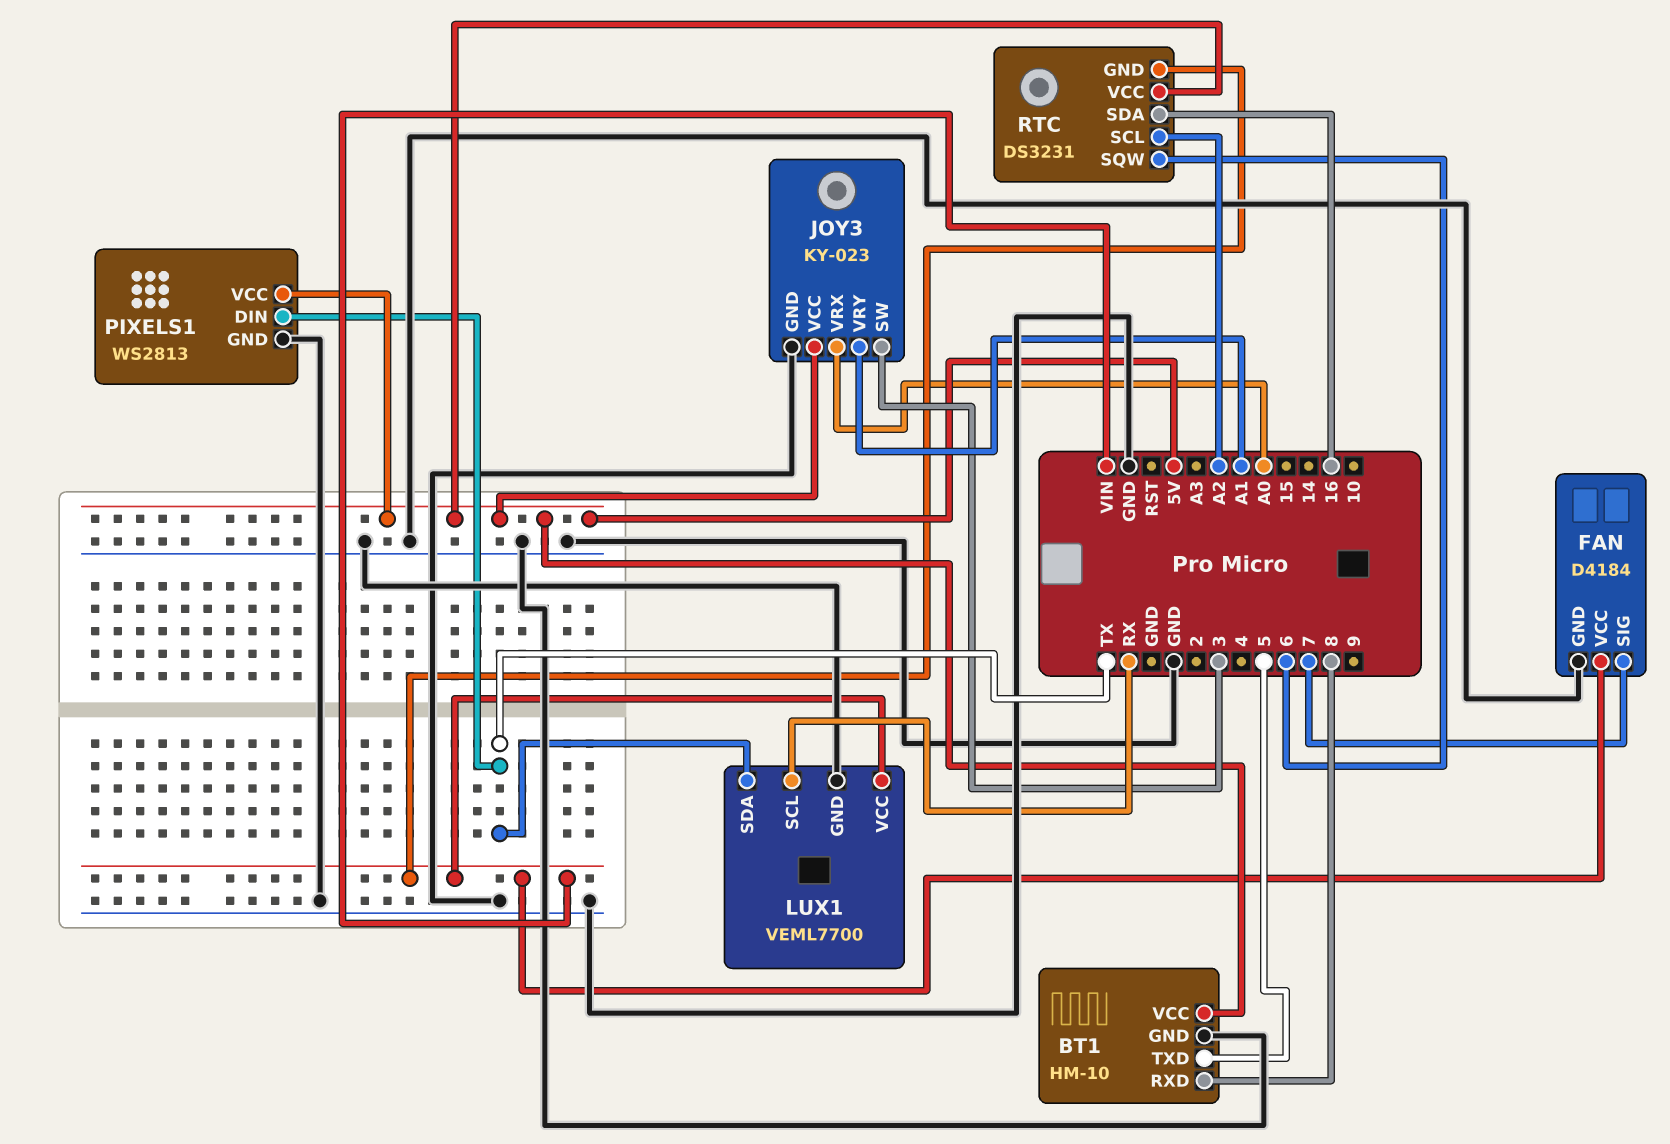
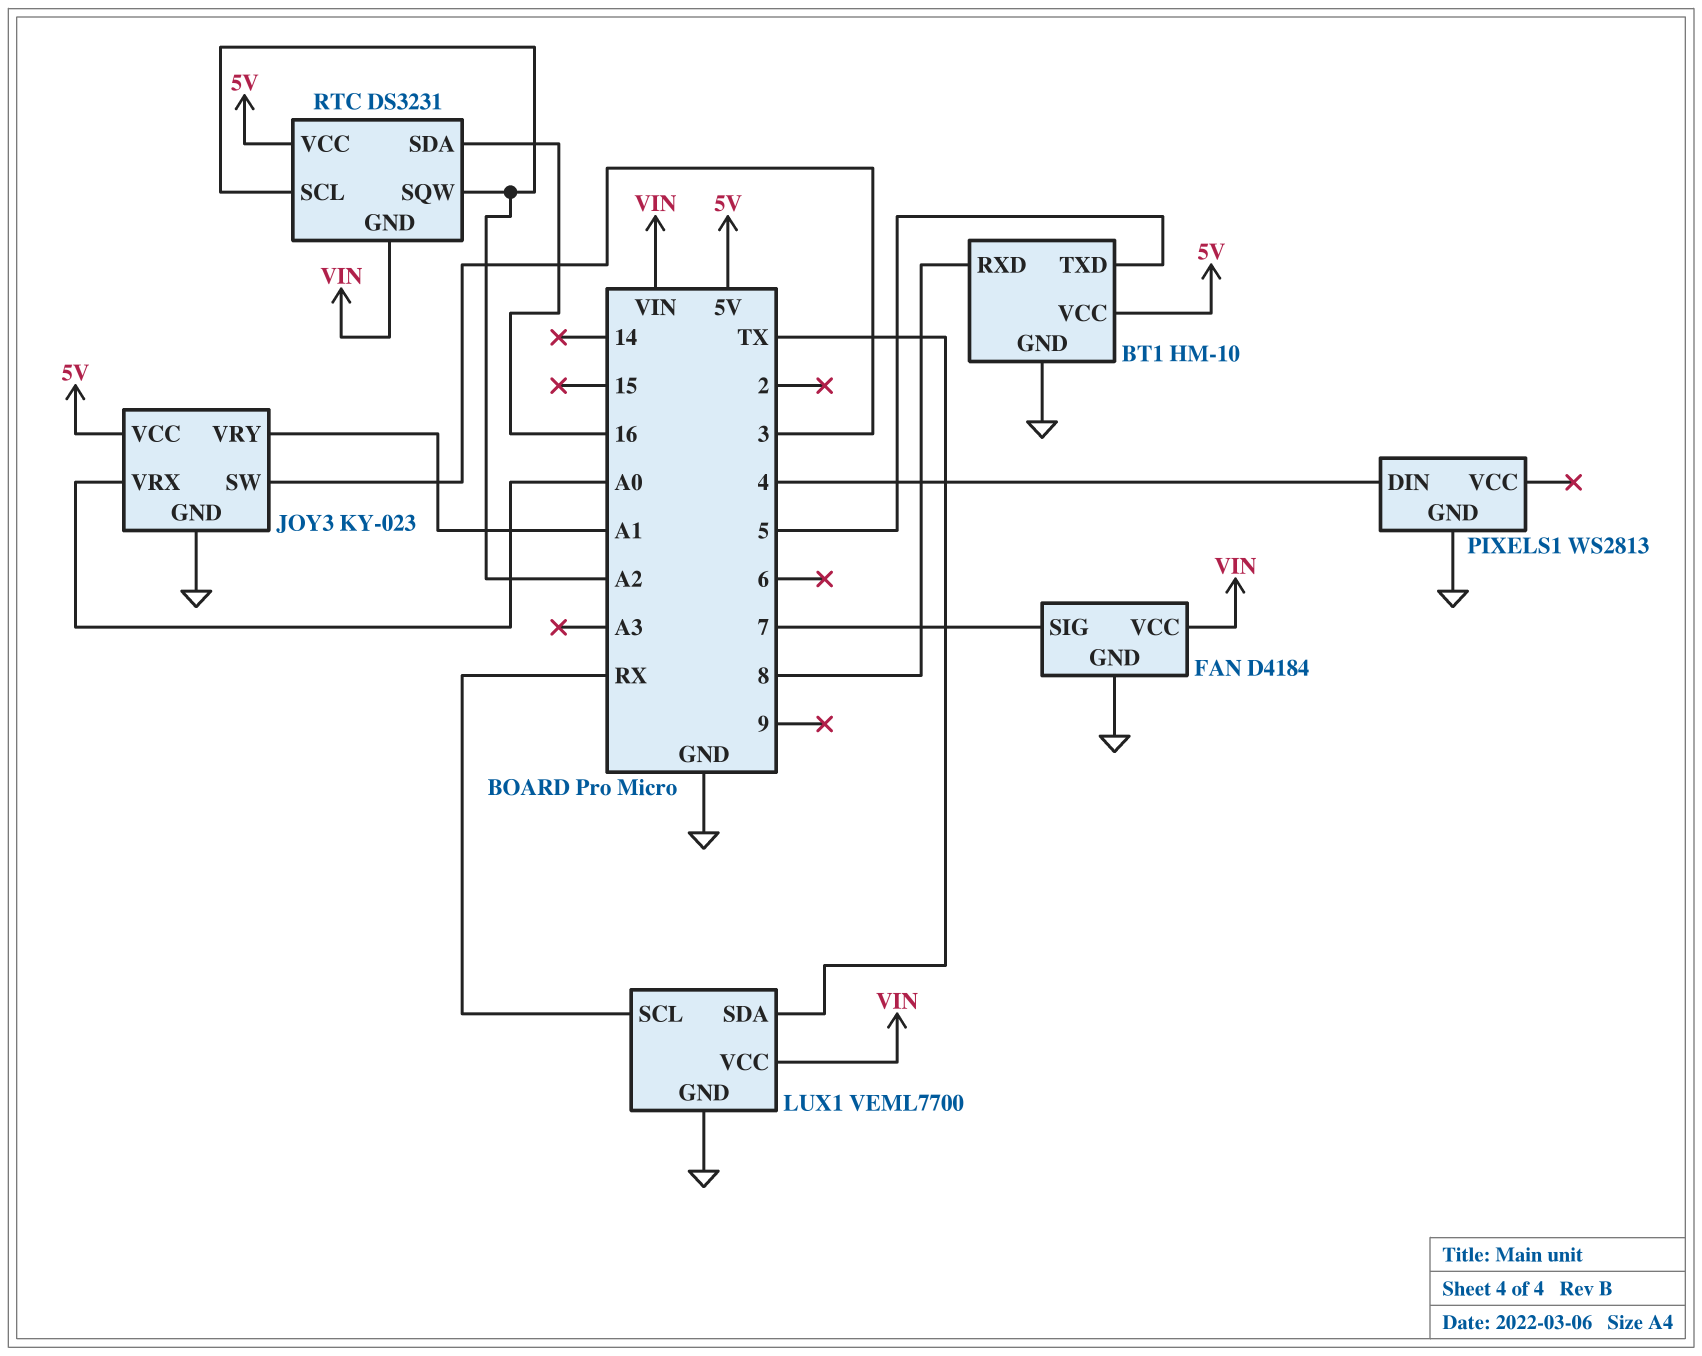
PIXELS1 pin DIN: TX -> 4
PIXELS1 pin VCC: 5V -> none
RTC pin SQW: 6 -> A2

